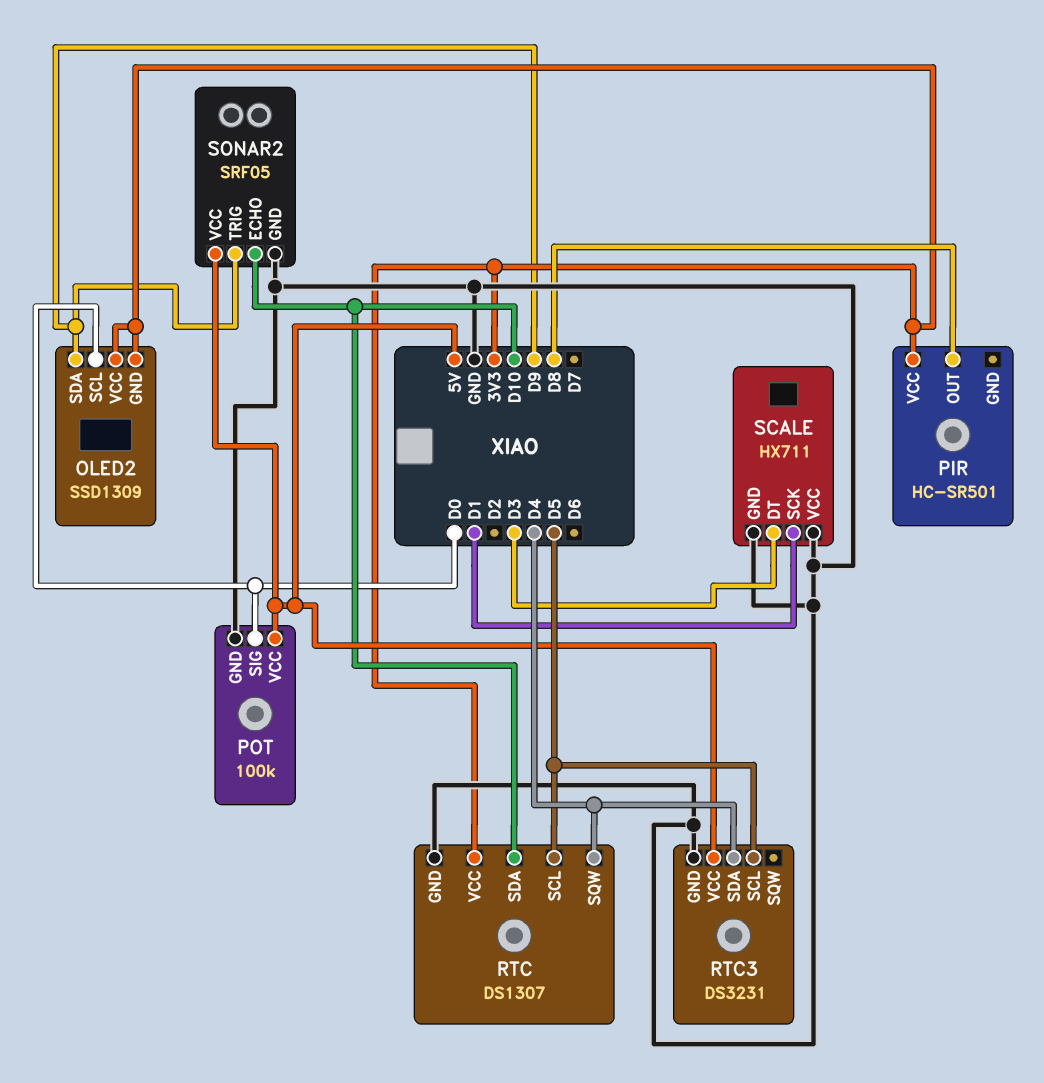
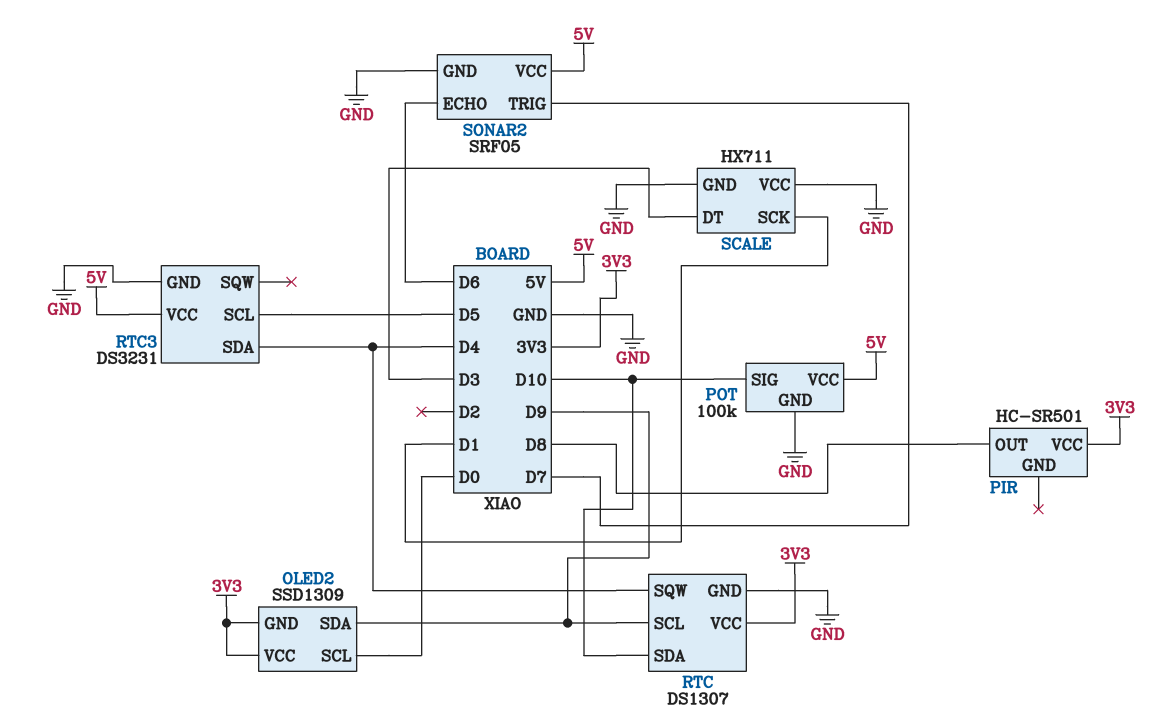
POT pin SIG: D0 -> D10
RTC pin SCL: D5 -> D9
SONAR2 pin ECHO: D10 -> D6
SONAR2 pin TRIG: D9 -> D7

